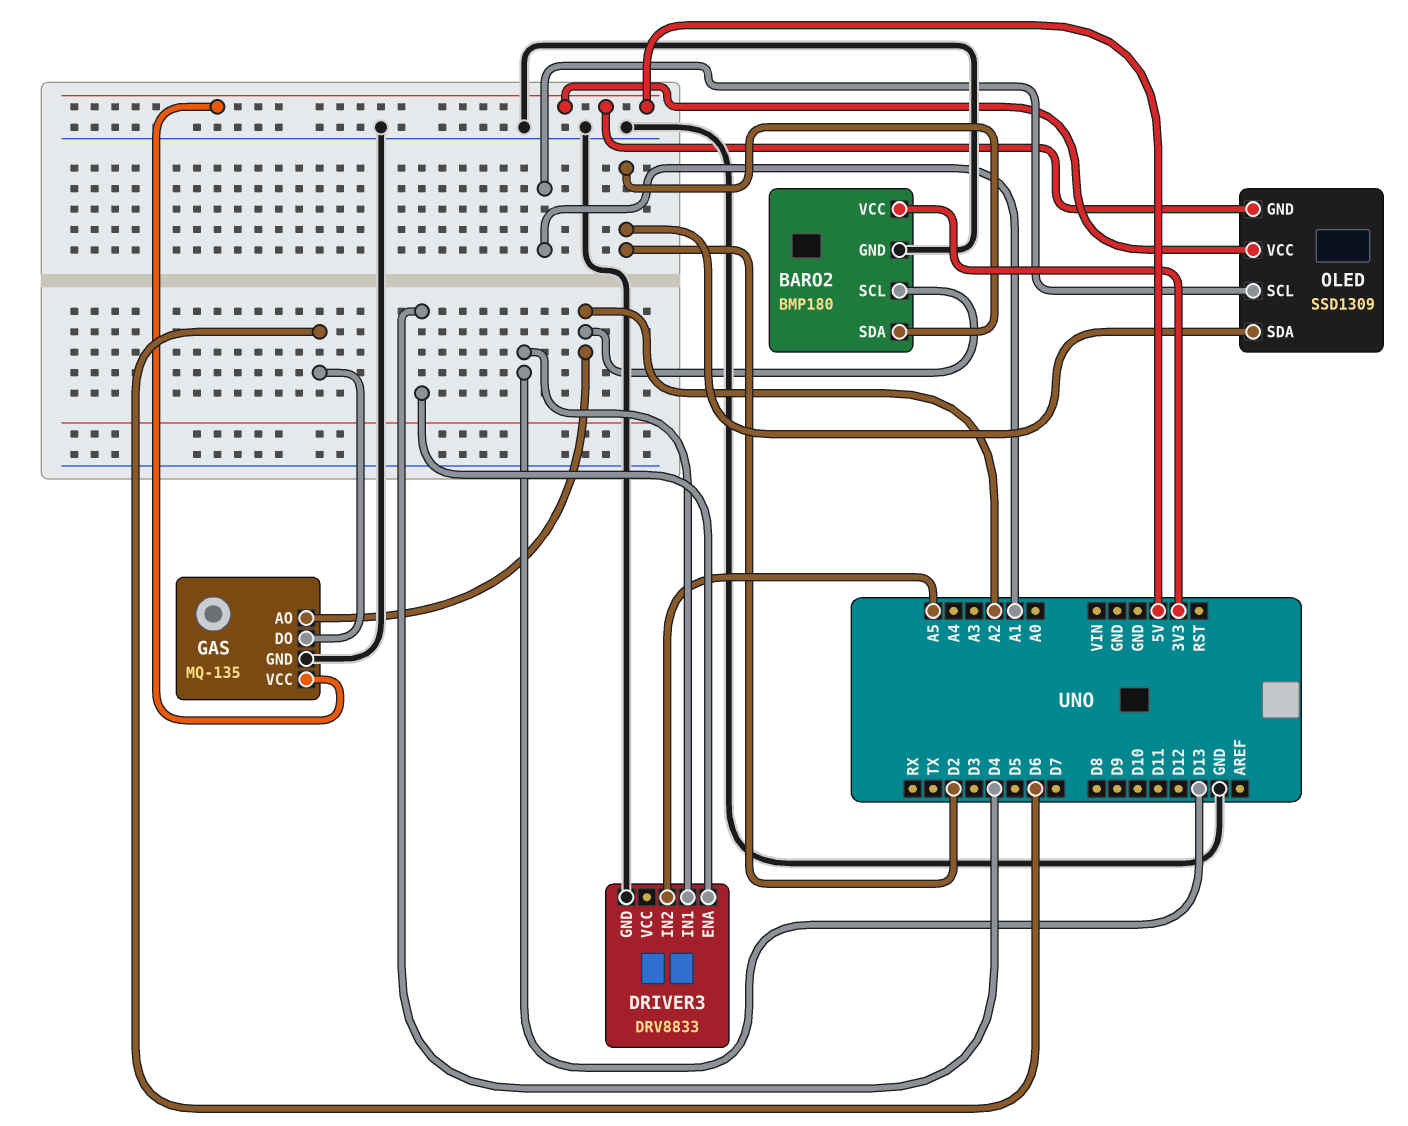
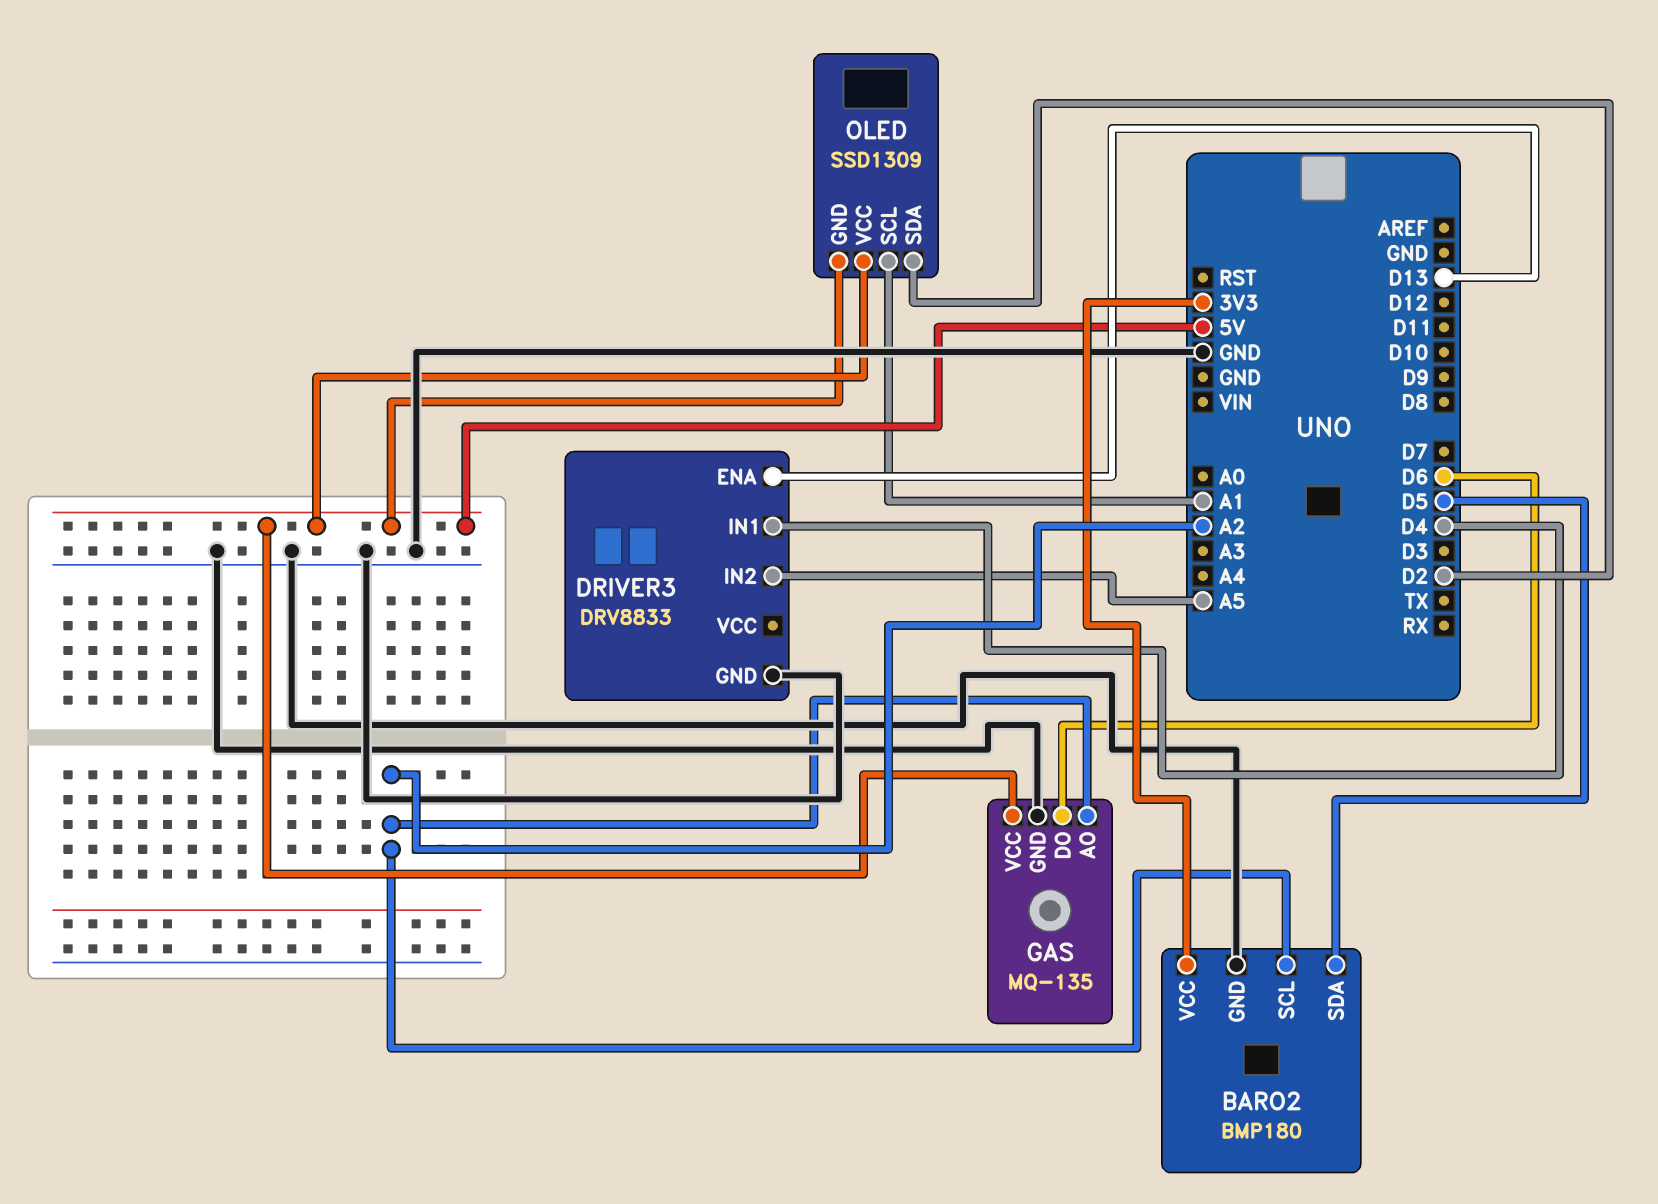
BARO2 pin SDA: D2 -> D5
DRIVER3 pin ENA: D4 -> D13
DRIVER3 pin IN1: D13 -> D4

